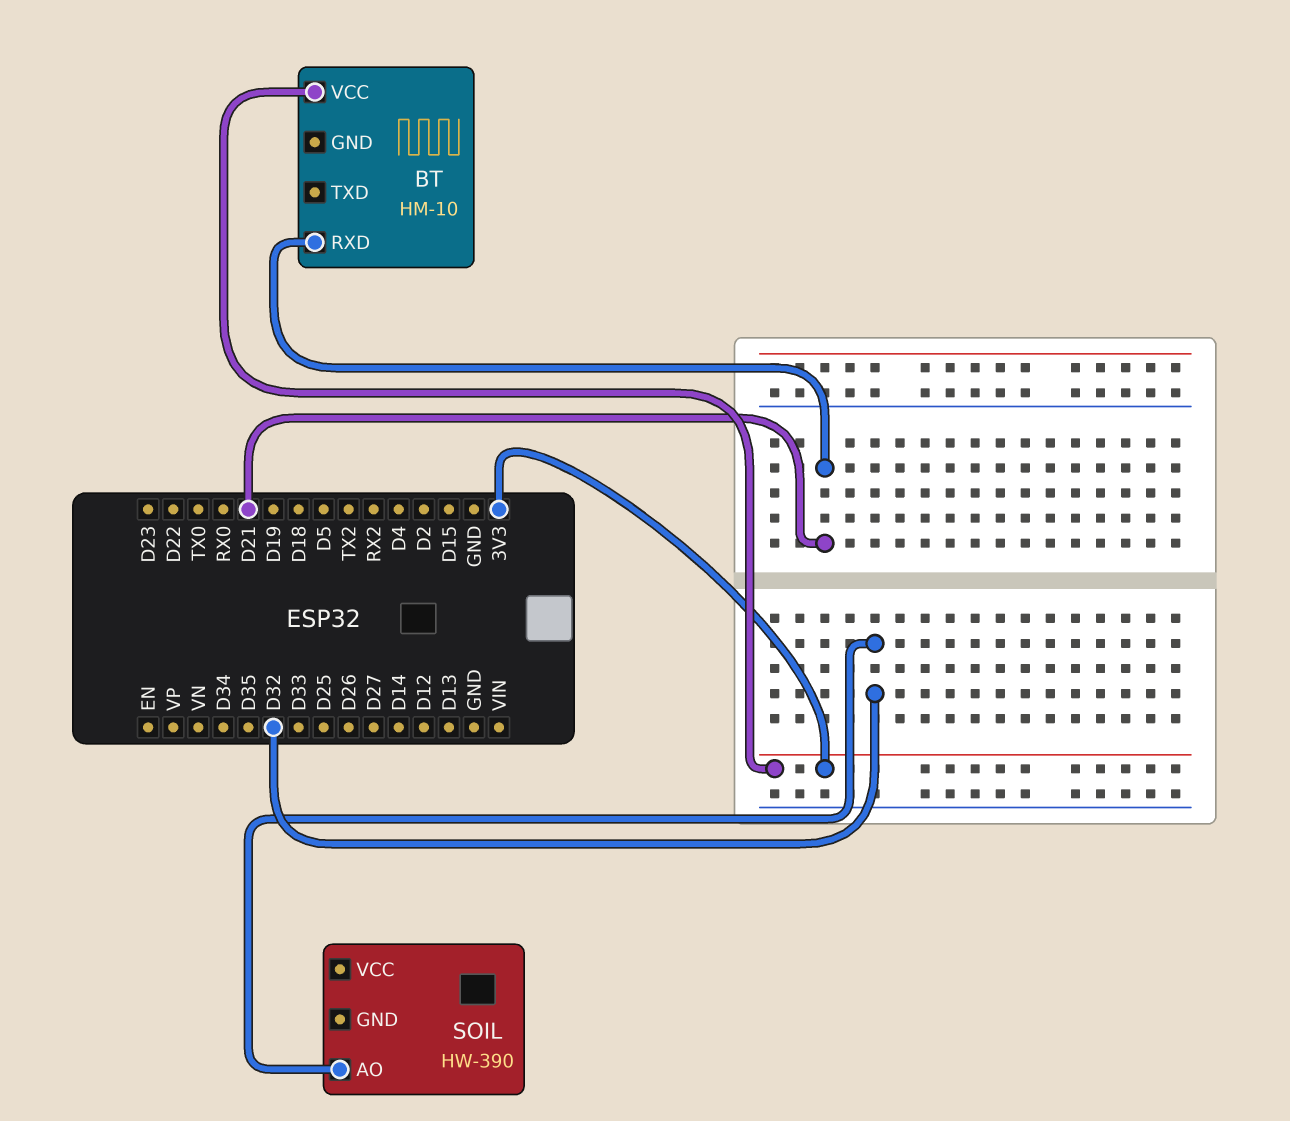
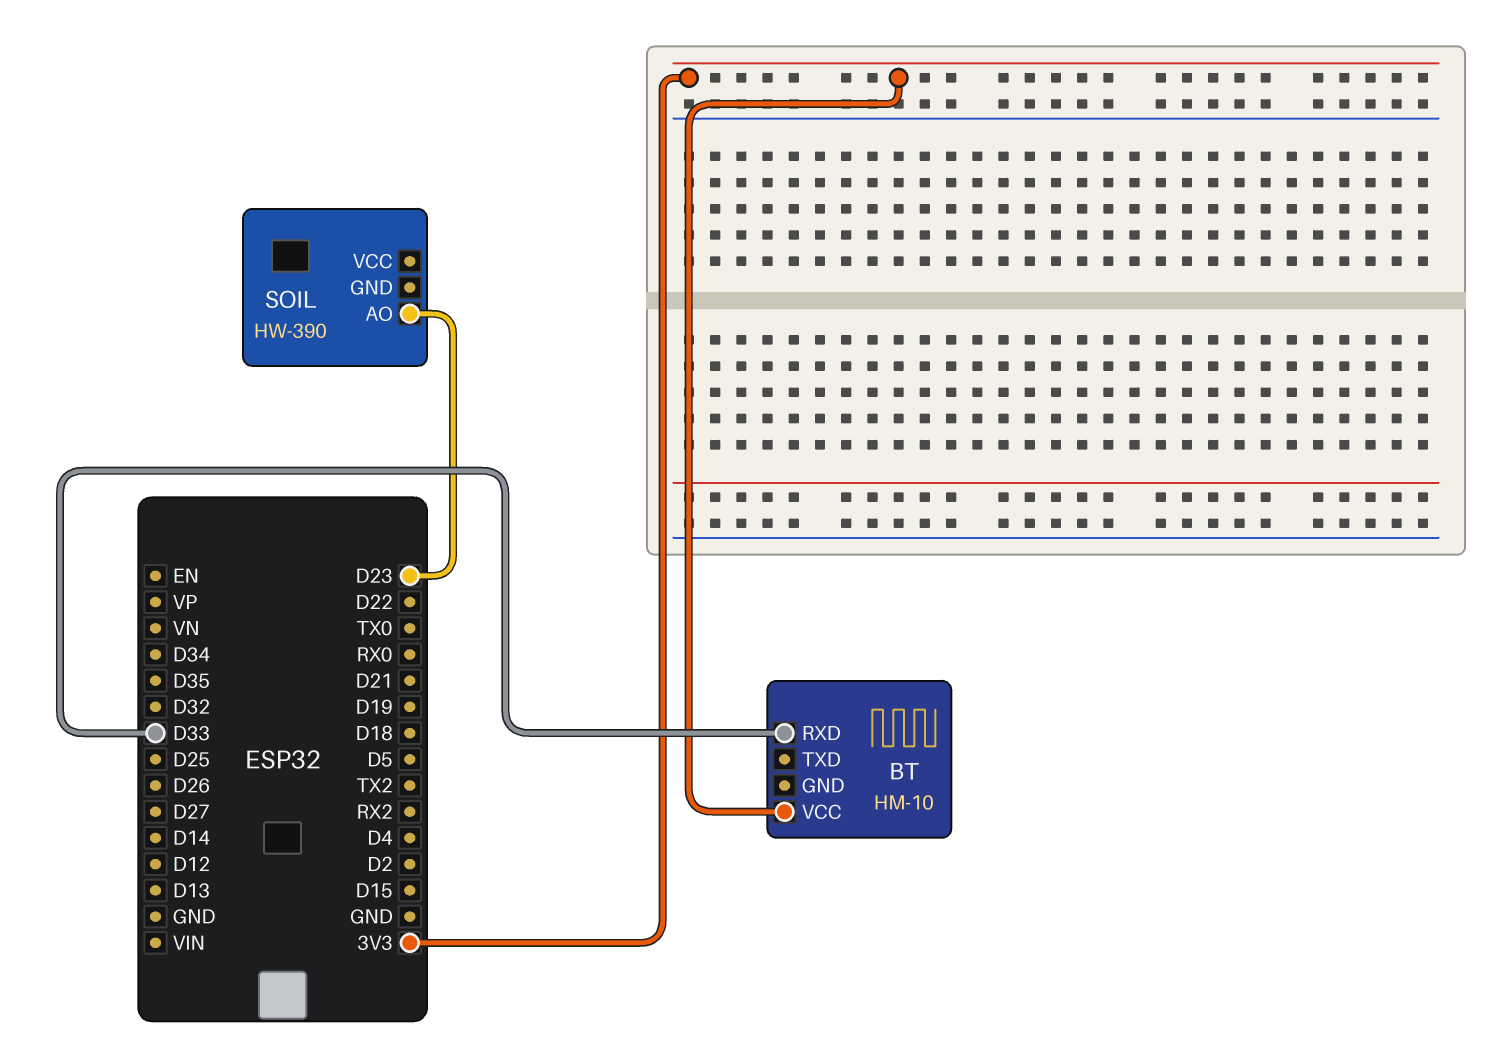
BT pin RXD: D21 -> D33
SOIL pin AO: D32 -> D23

